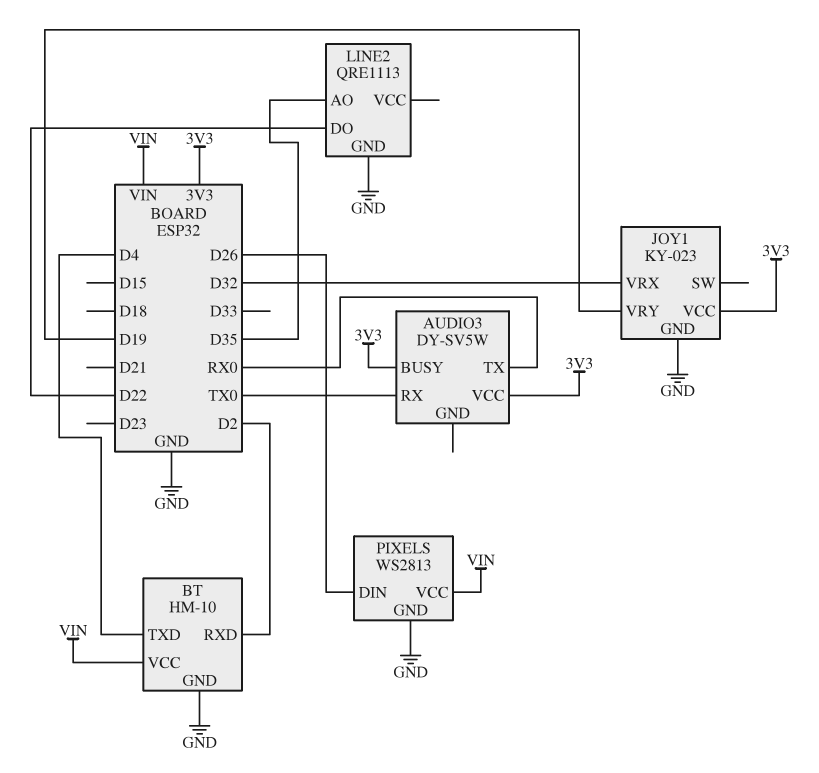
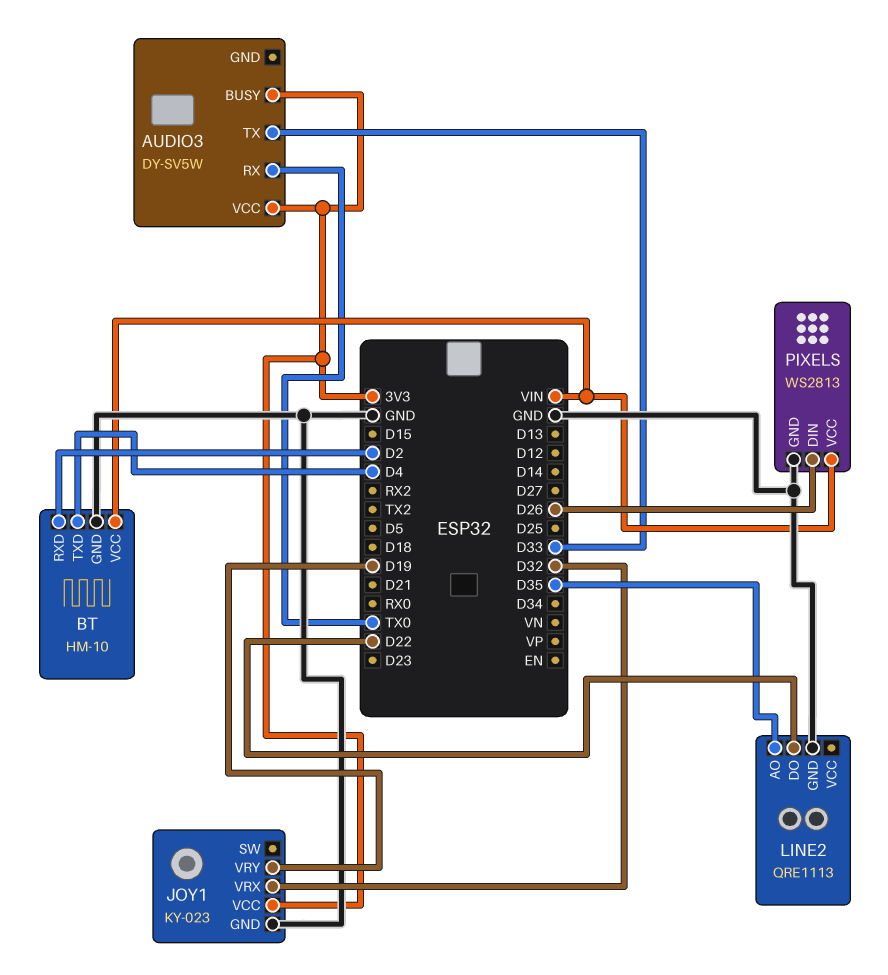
AUDIO3 pin TX: RX0 -> D33

